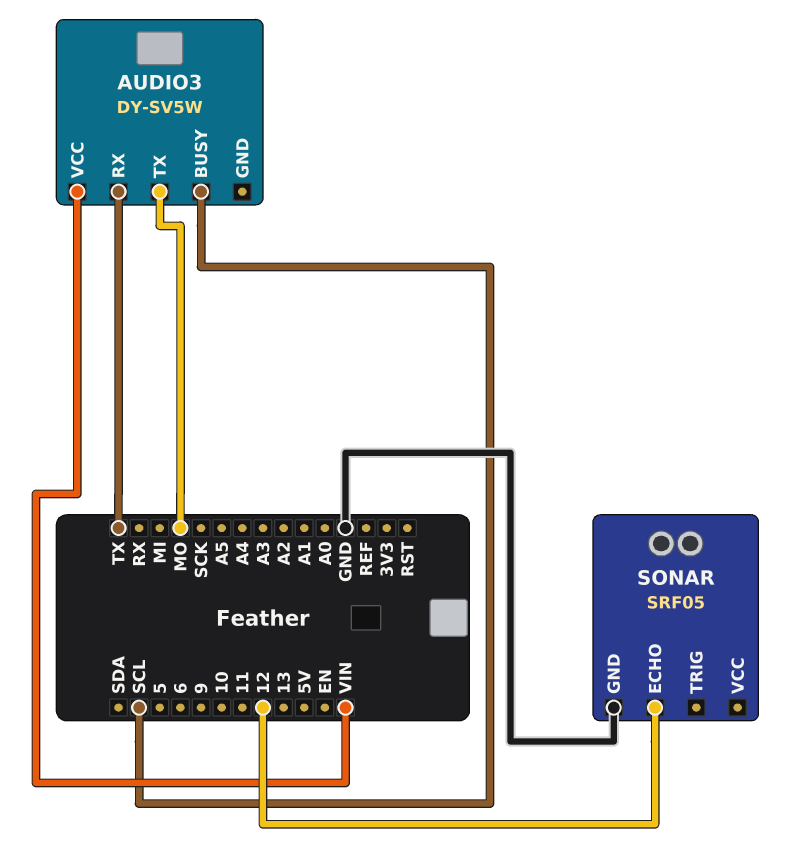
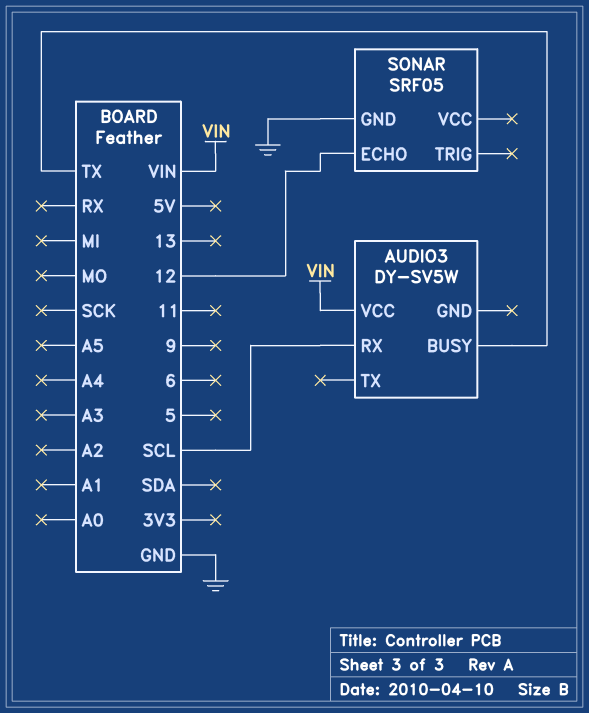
AUDIO3 pin BUSY: SCL -> TX
AUDIO3 pin RX: TX -> SCL
AUDIO3 pin TX: MO -> none

